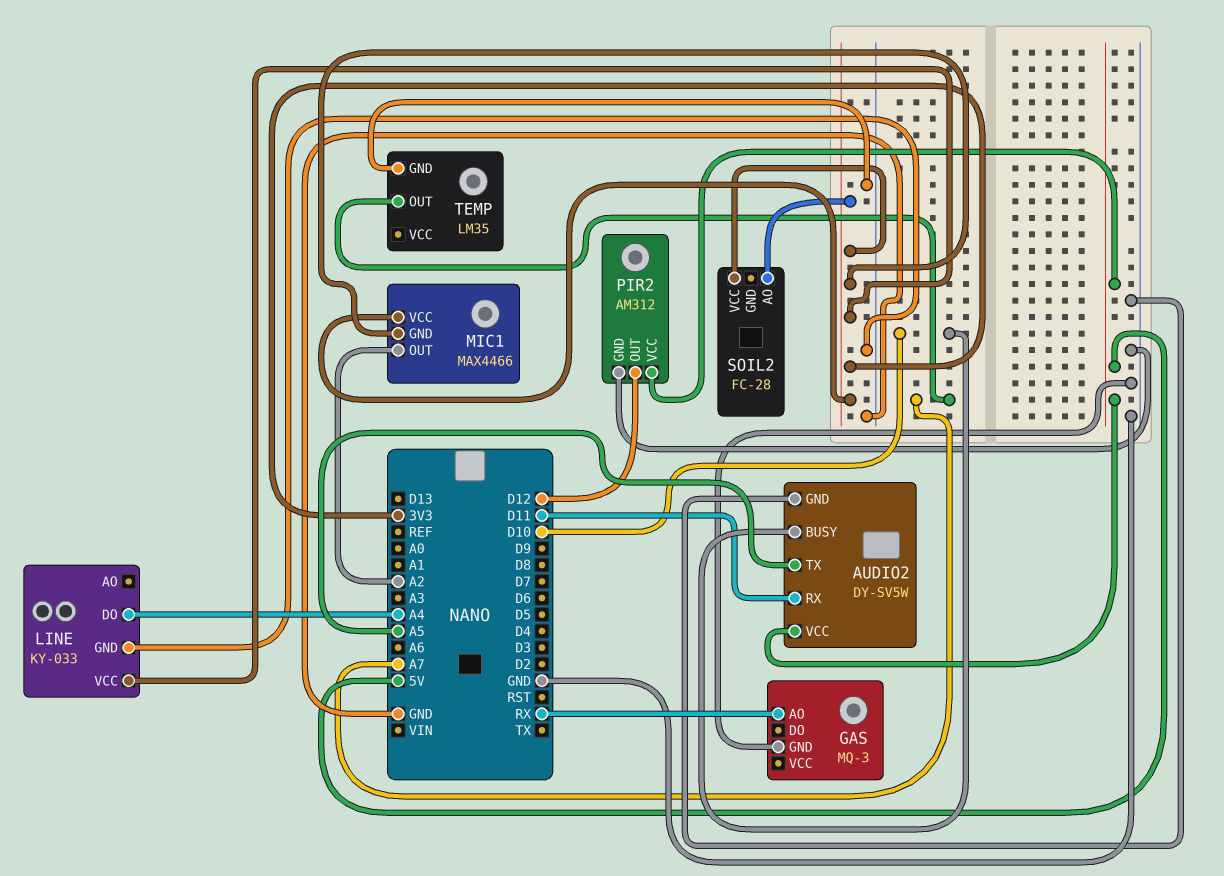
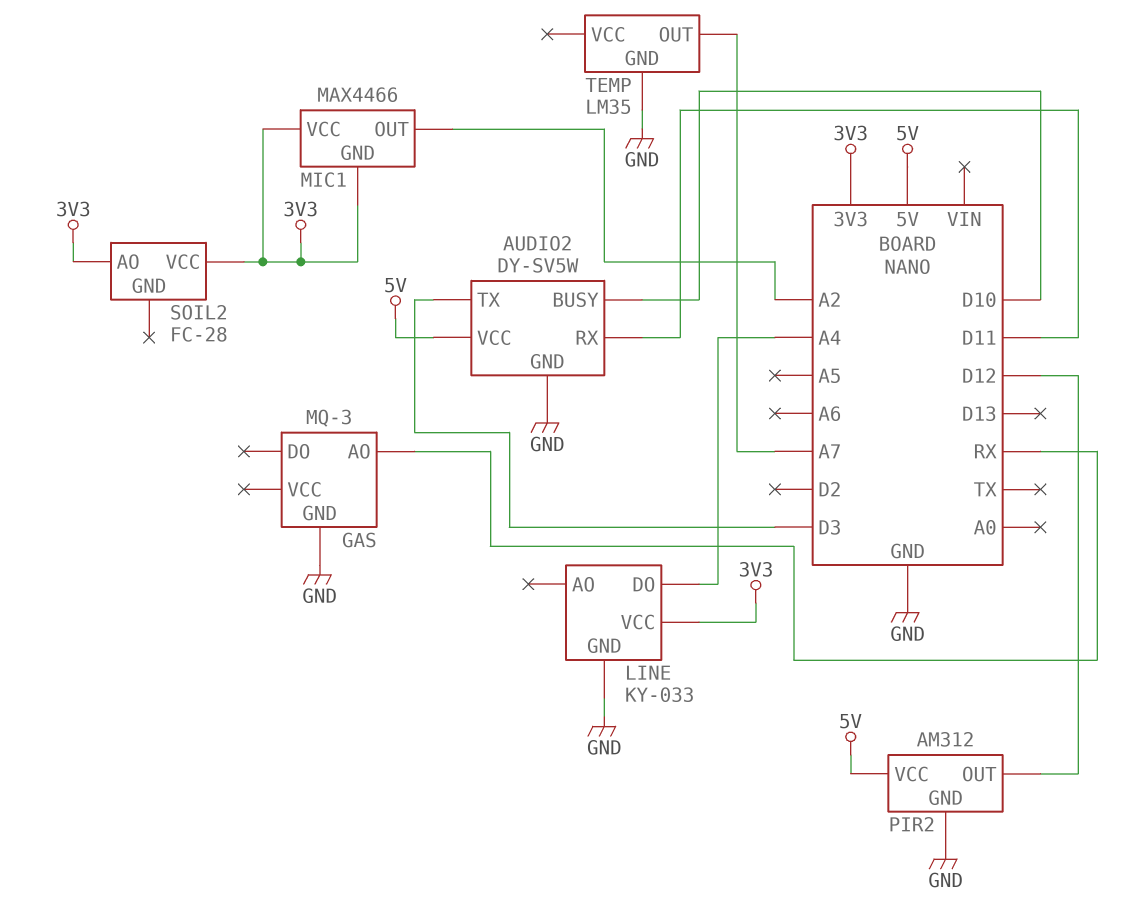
AUDIO2 pin TX: A5 -> D3

